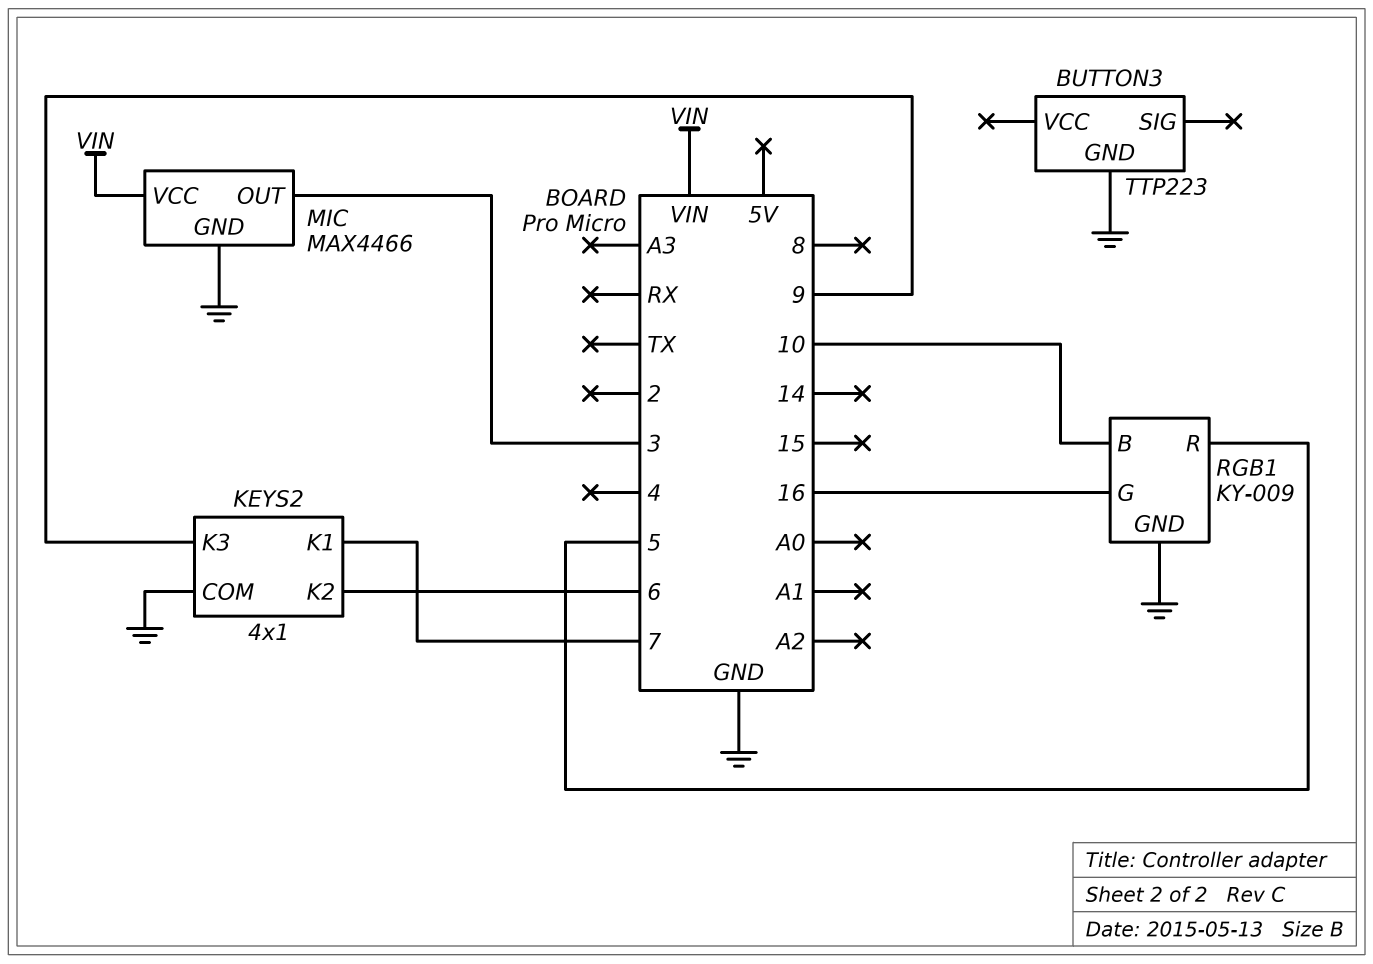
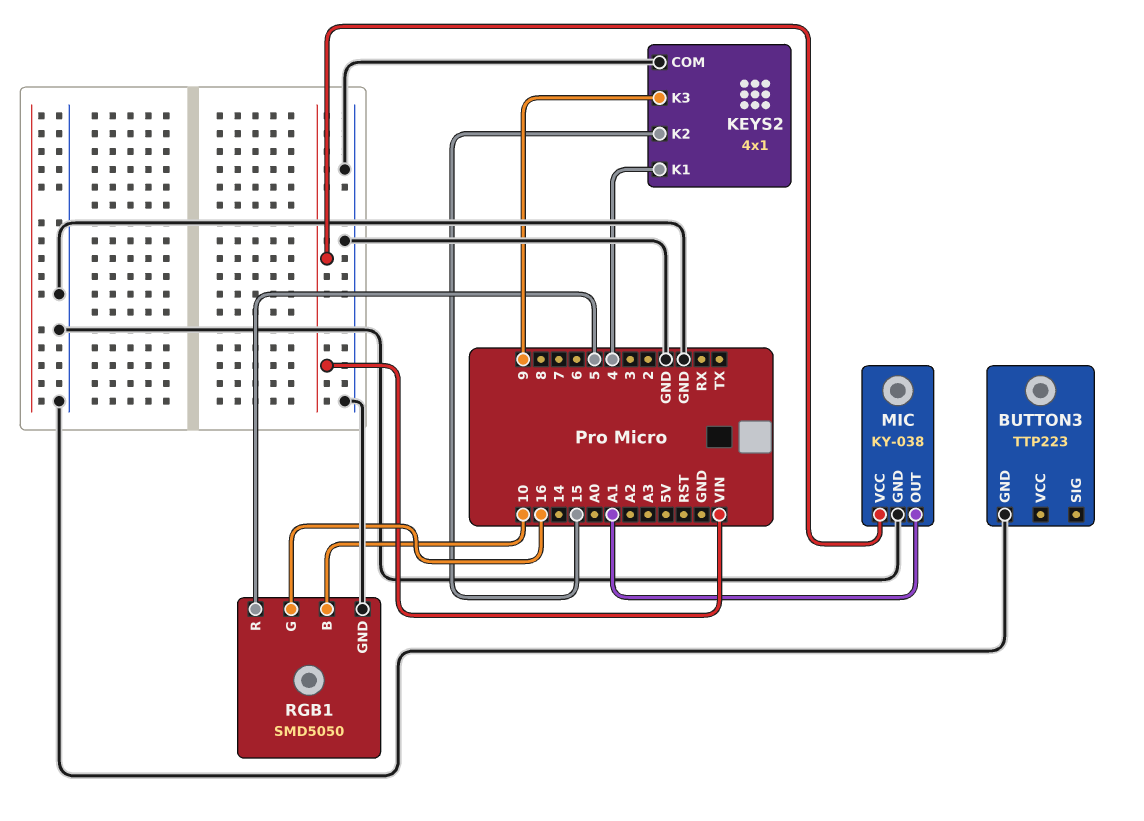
KEYS2 pin K1: 7 -> 4
KEYS2 pin K2: 6 -> 15
MIC: MAX4466 -> KY-038
MIC pin OUT: 3 -> A1
RGB1: KY-009 -> SMD5050

